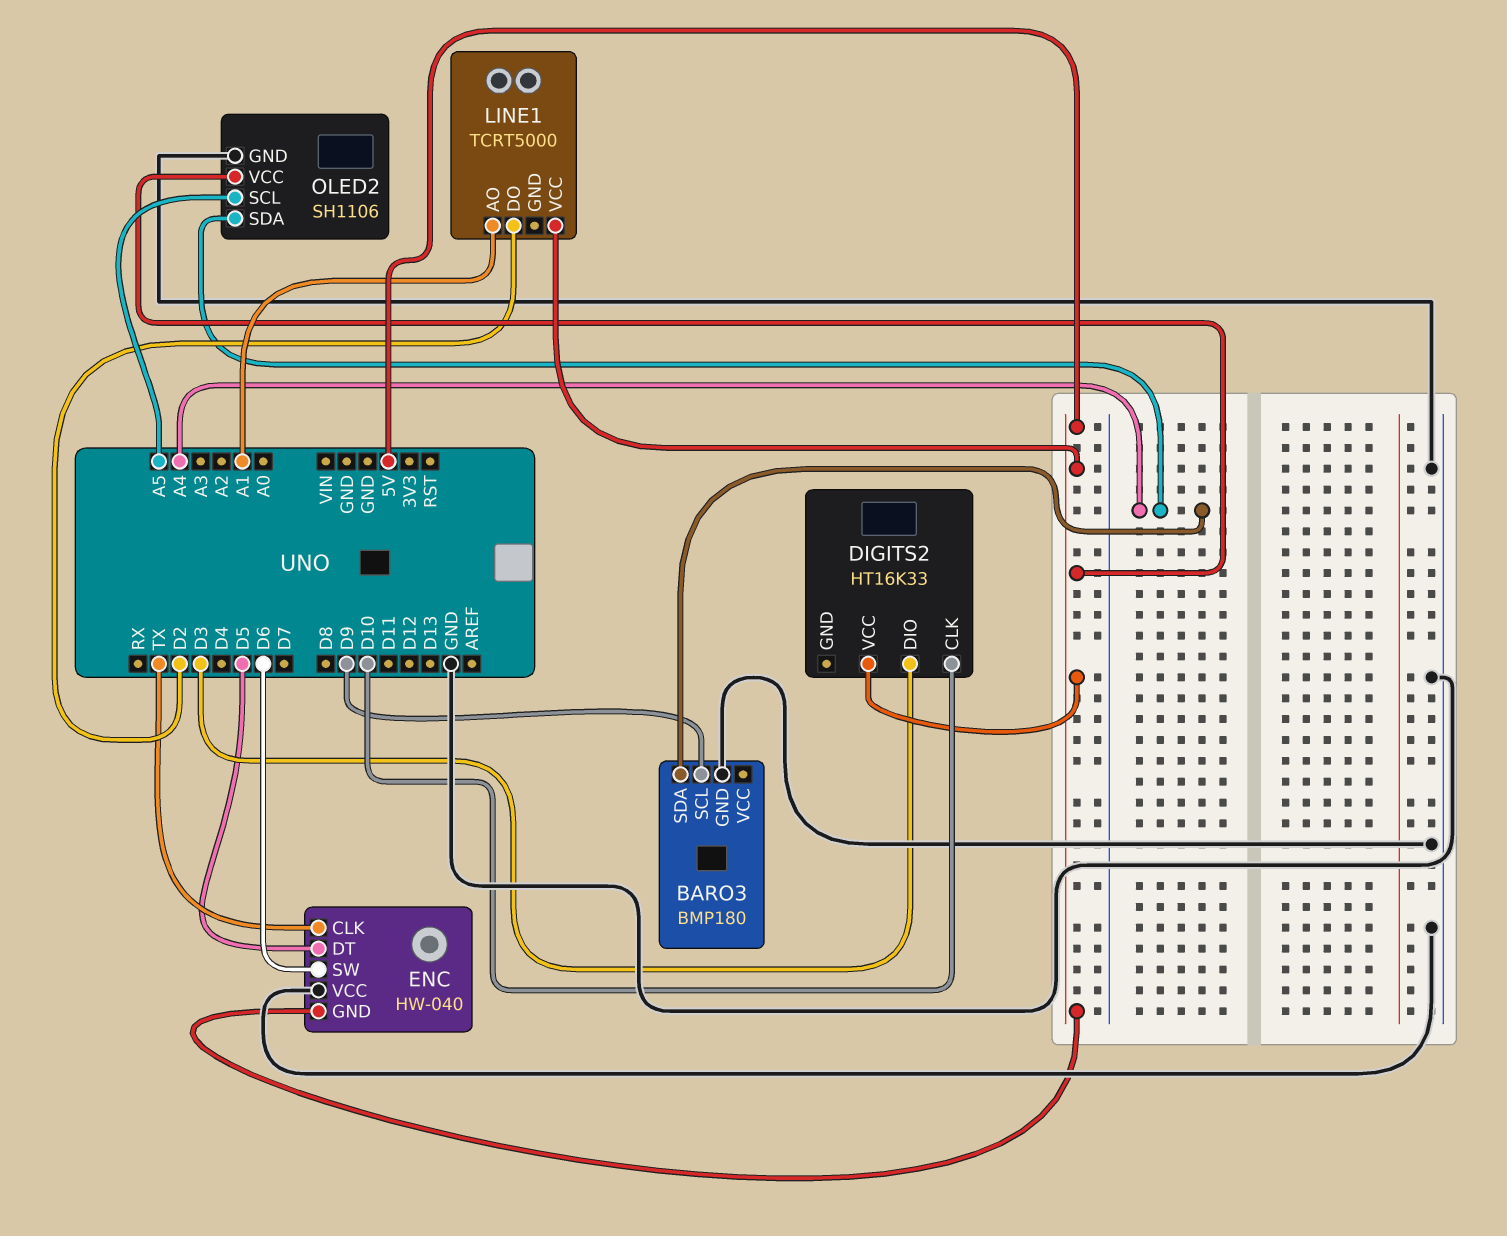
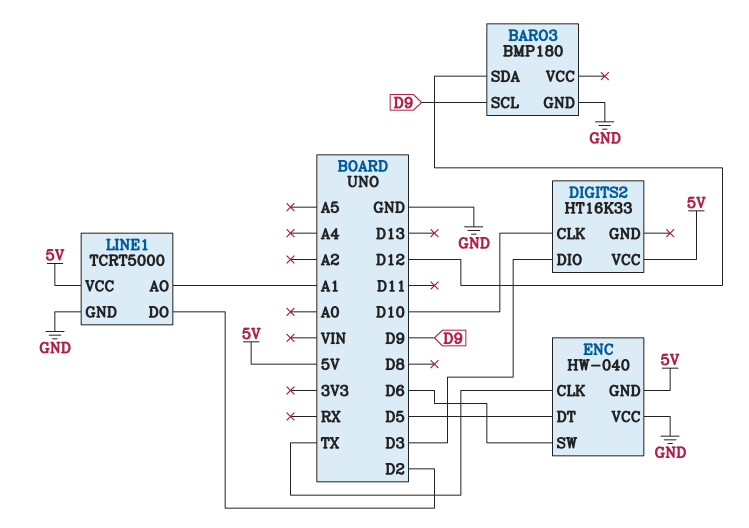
BARO3 pin SDA: A4 -> D12
LINE1 pin GND: none -> GND
OLED2: SH1106 -> none
OLED2 pin GND: GND -> none
OLED2 pin SCL: A5 -> none
OLED2 pin SDA: A4 -> none
OLED2 pin VCC: 5V -> none

